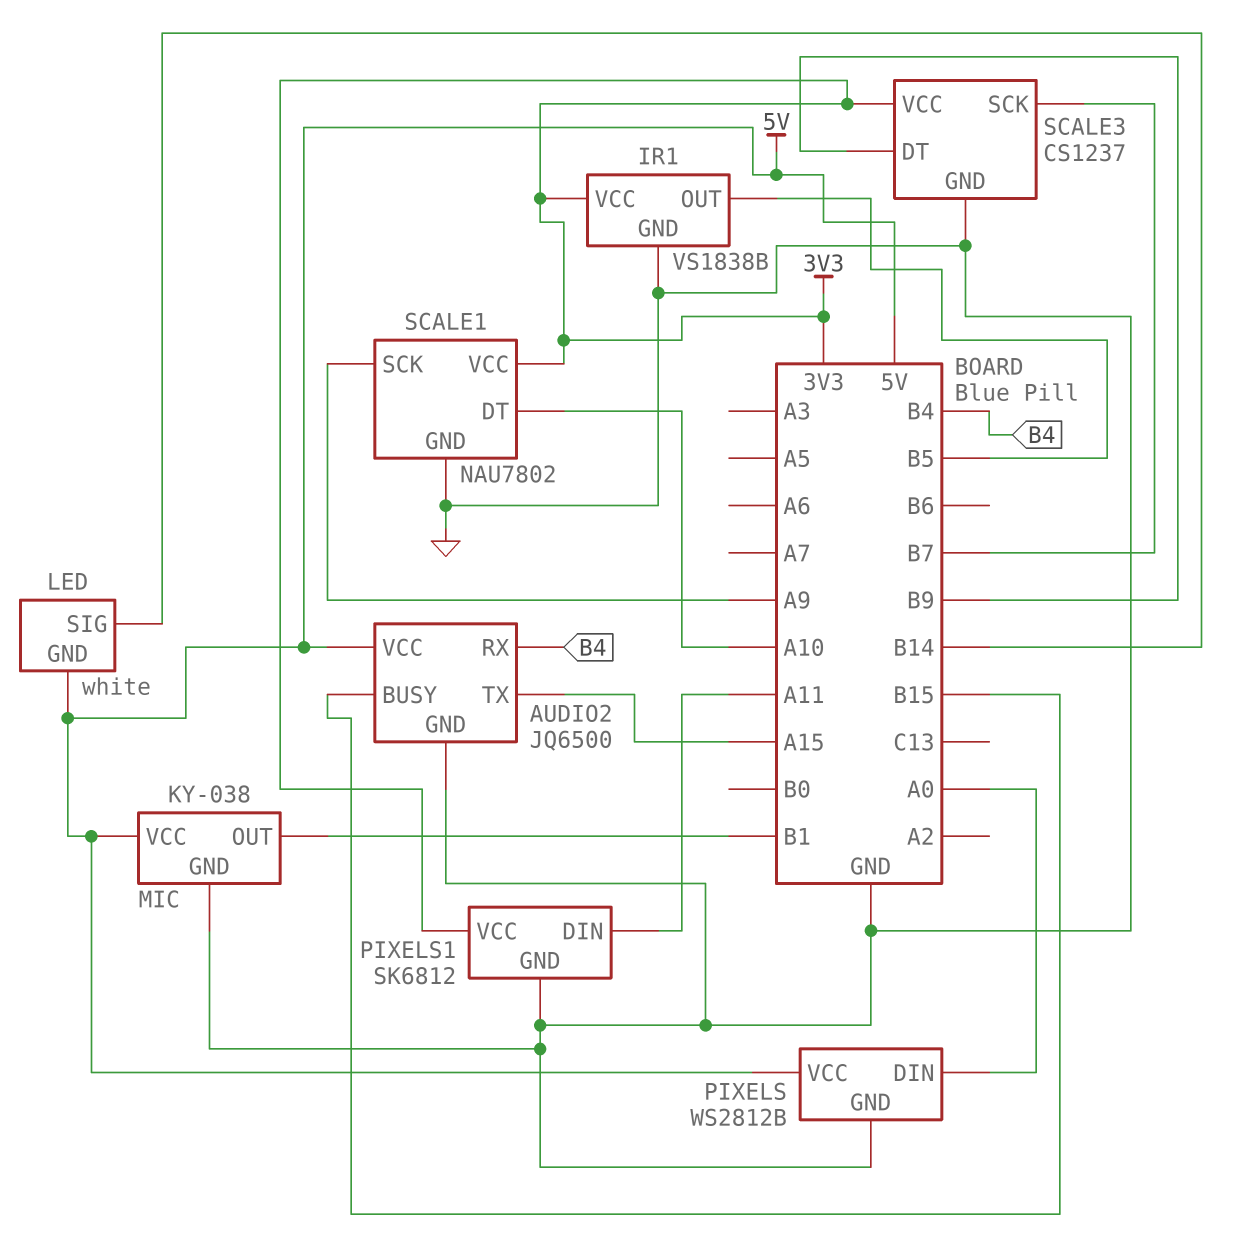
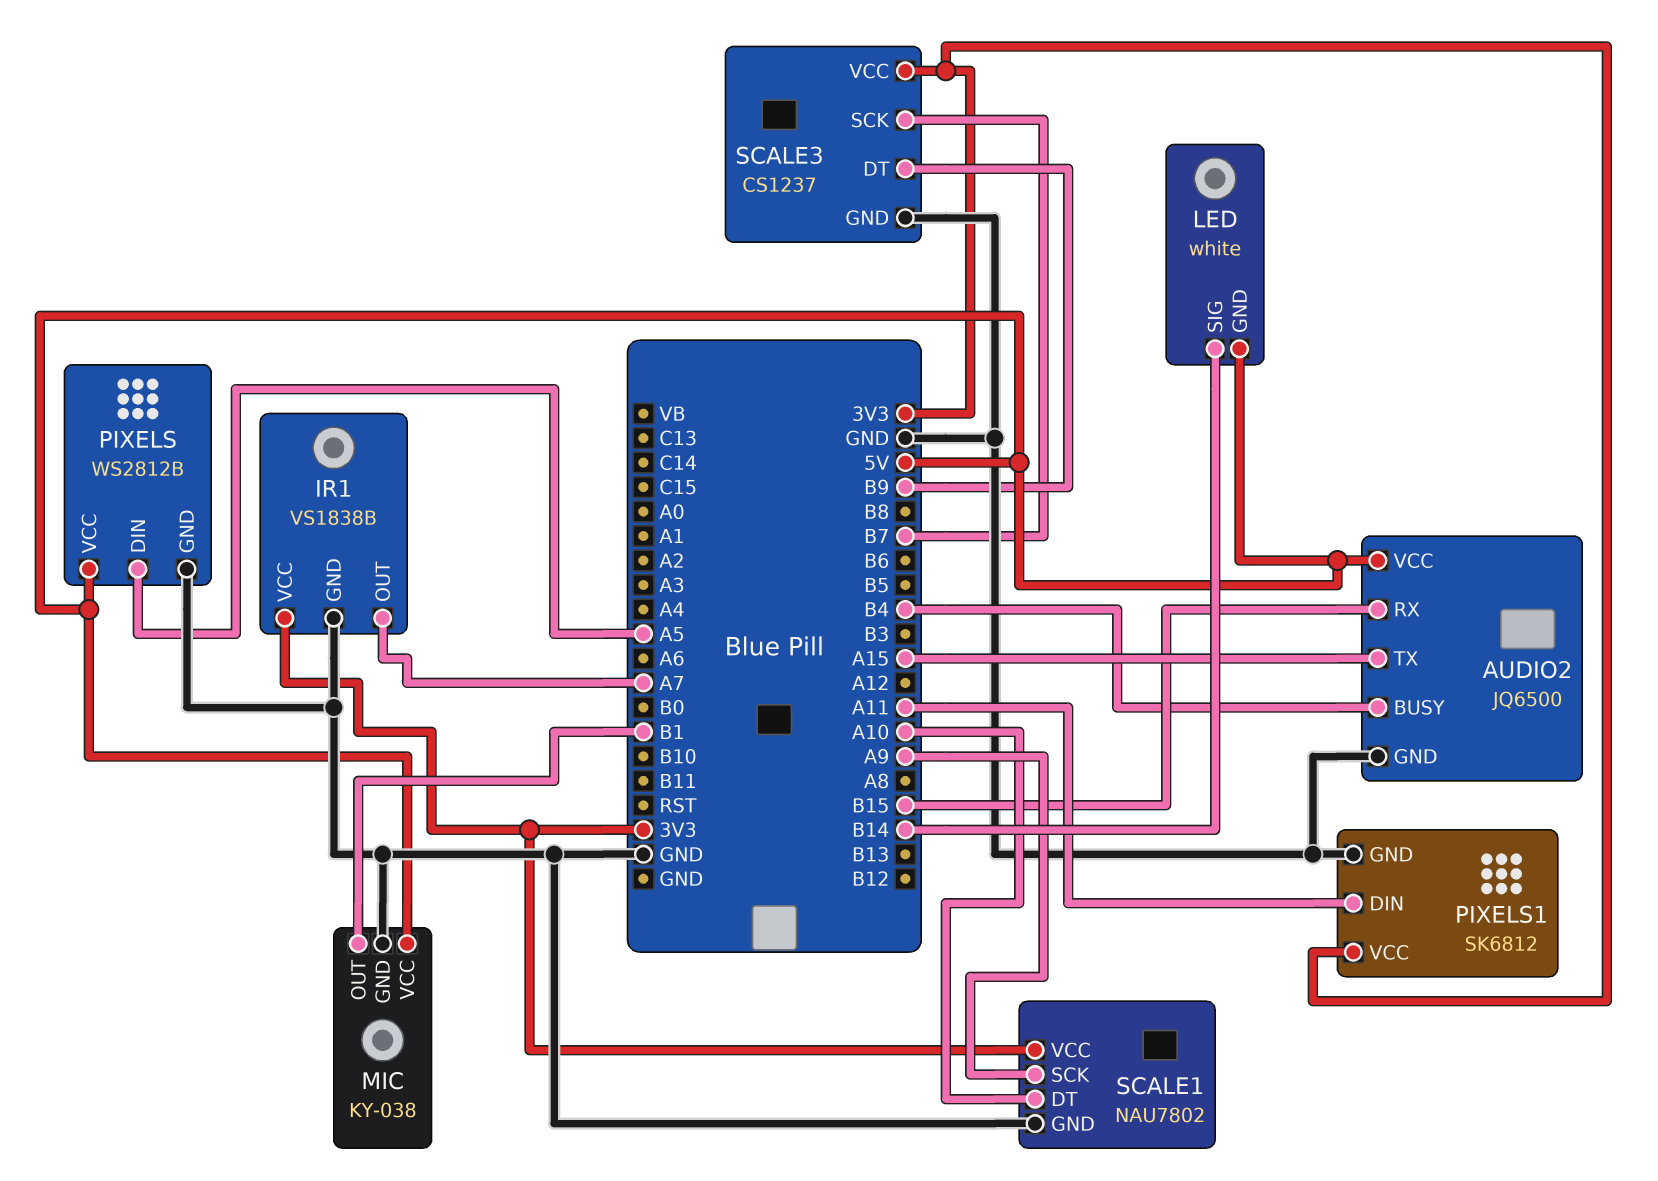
AUDIO2 pin BUSY: B15 -> B4
AUDIO2 pin RX: B4 -> B15
IR1 pin OUT: B5 -> A7
PIXELS pin DIN: A0 -> A5

